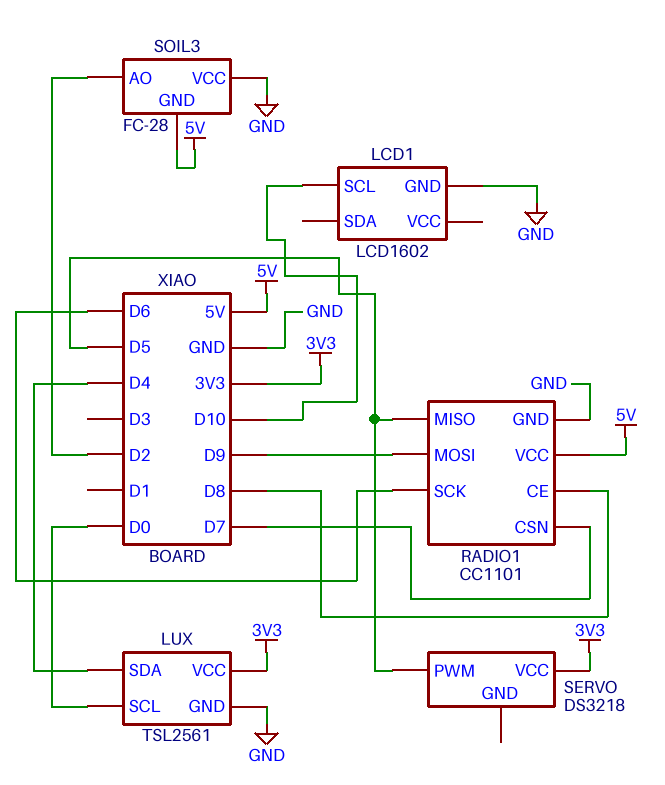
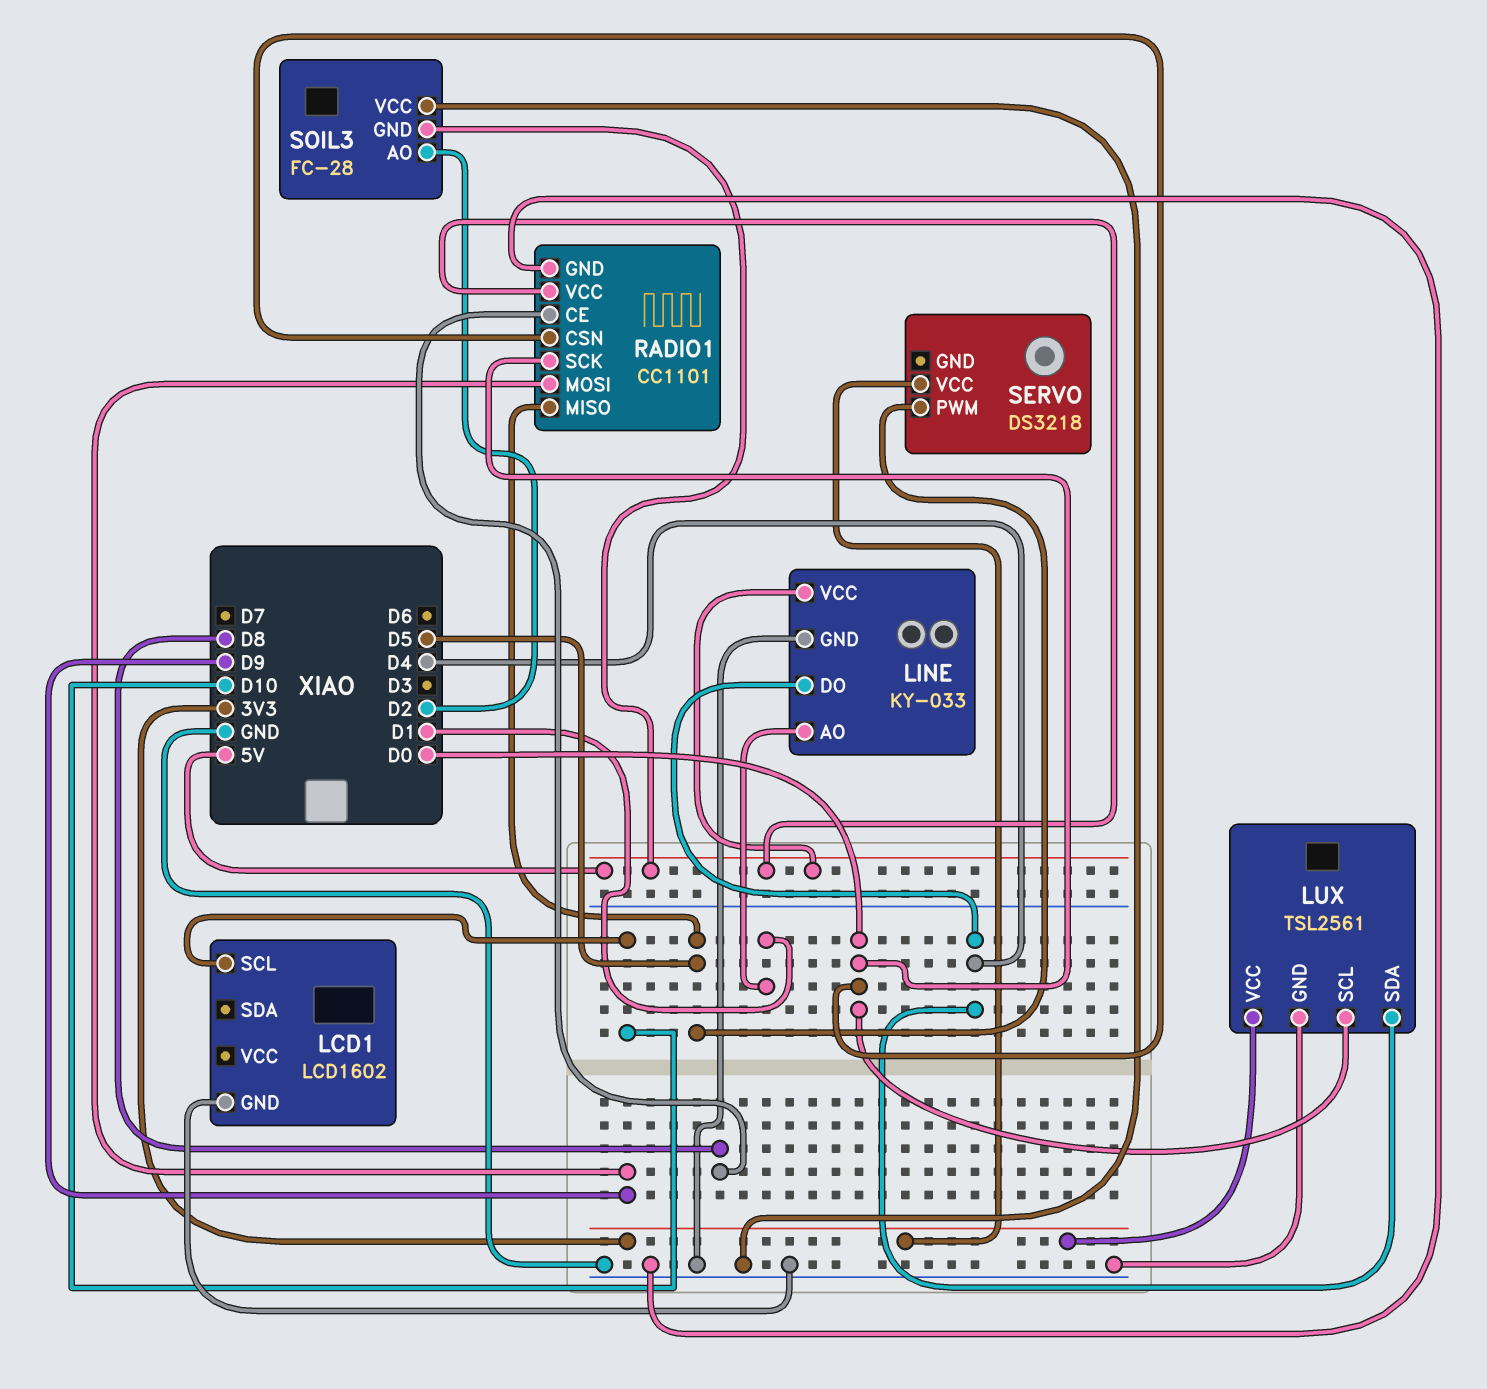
LINE: none -> KY-033
LINE pin AO: none -> D1
LINE pin DO: none -> D4
LINE pin GND: none -> GND
LINE pin VCC: none -> 5V
RADIO1 pin CSN: D7 -> D0
RADIO1 pin SCK: D6 -> D0

